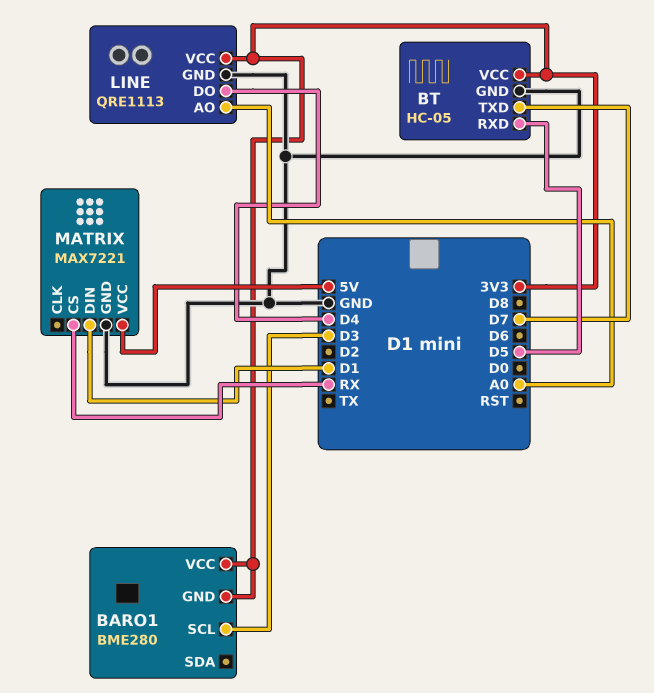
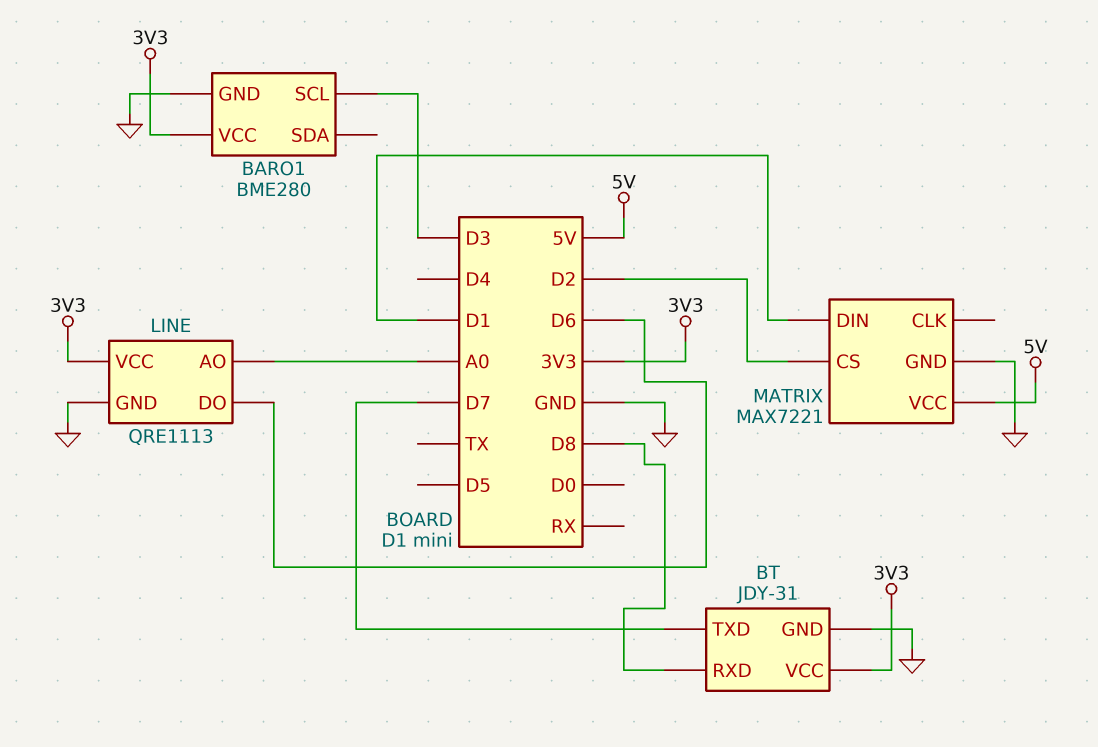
BARO1 pin GND: 3V3 -> GND
BT: HC-05 -> JDY-31
BT pin RXD: D5 -> D8
LINE pin DO: D4 -> D6
MATRIX pin CS: RX -> D2

